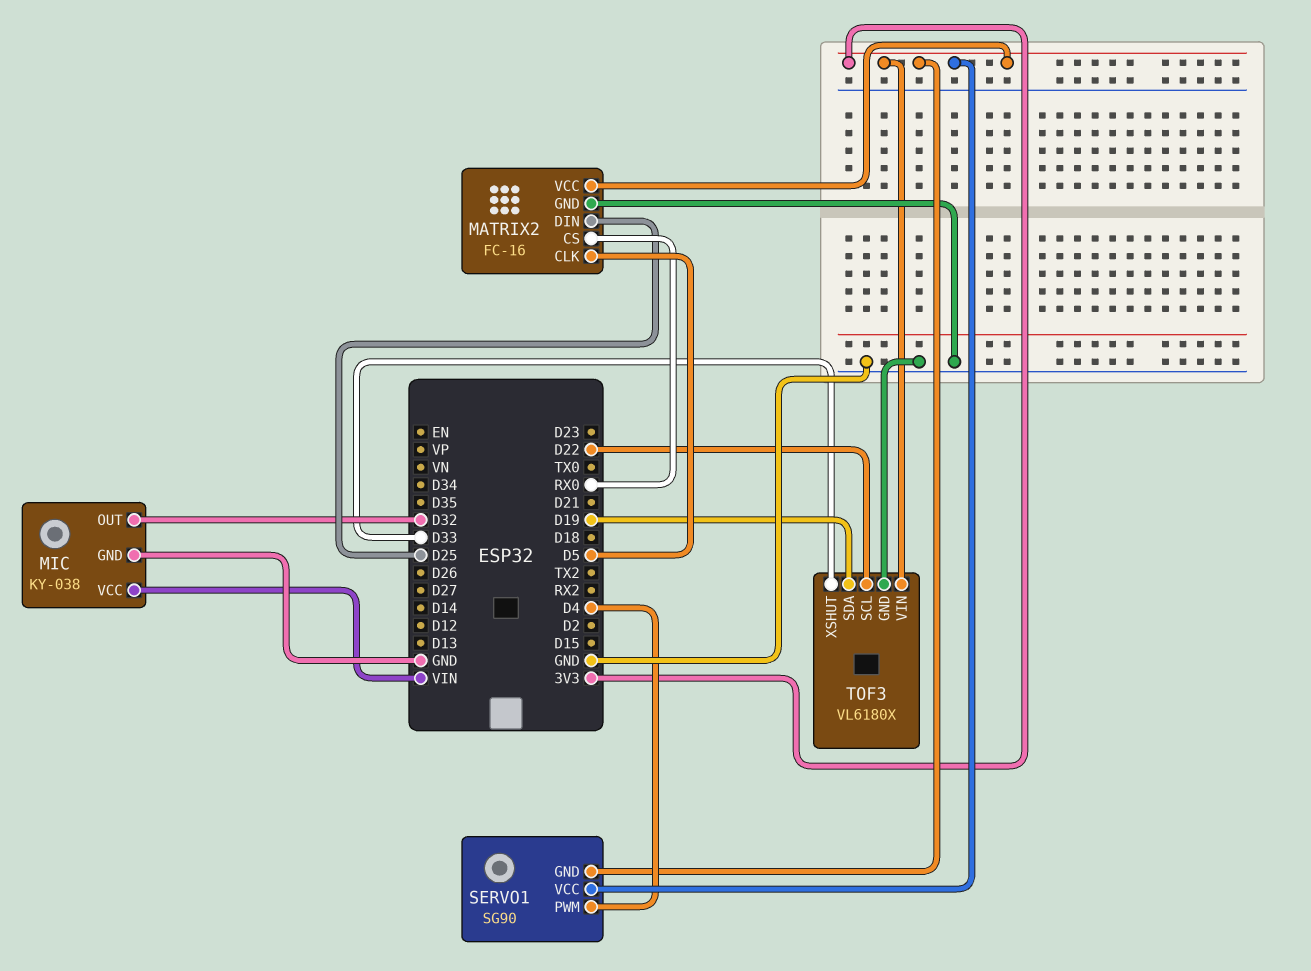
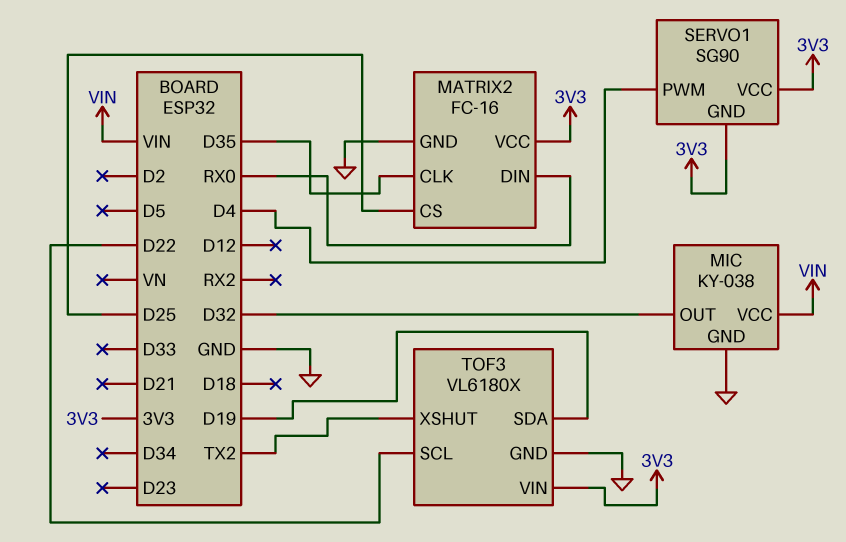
MATRIX2 pin CLK: D5 -> D35
MATRIX2 pin CS: RX0 -> D25
MATRIX2 pin DIN: D25 -> RX0
TOF3 pin XSHUT: D33 -> TX2

